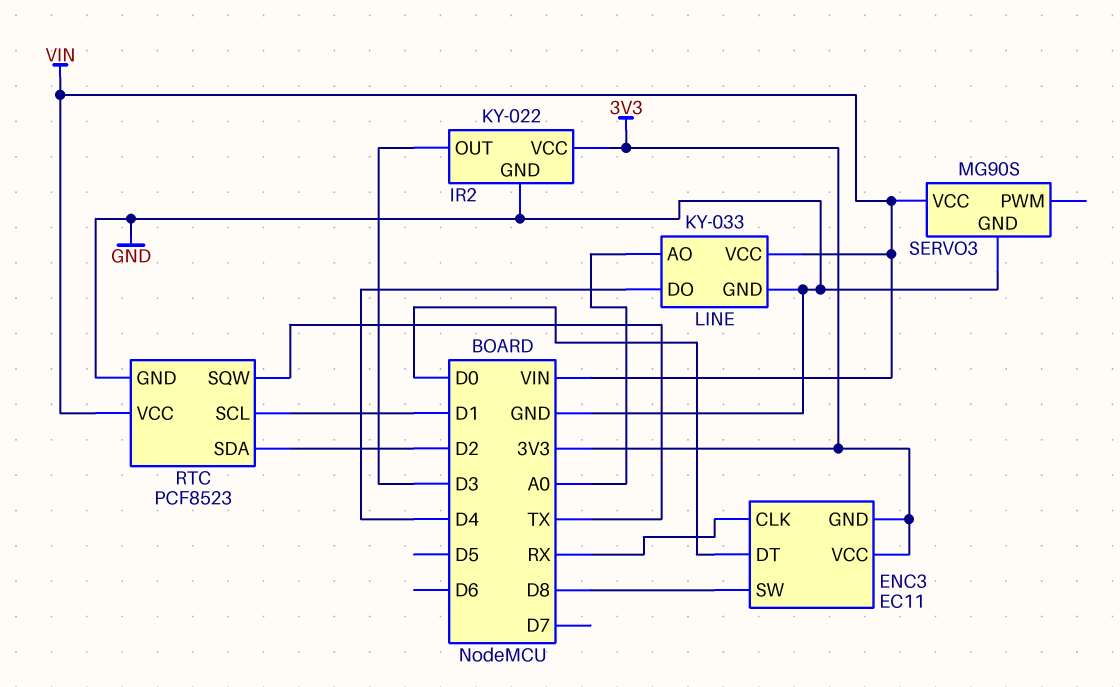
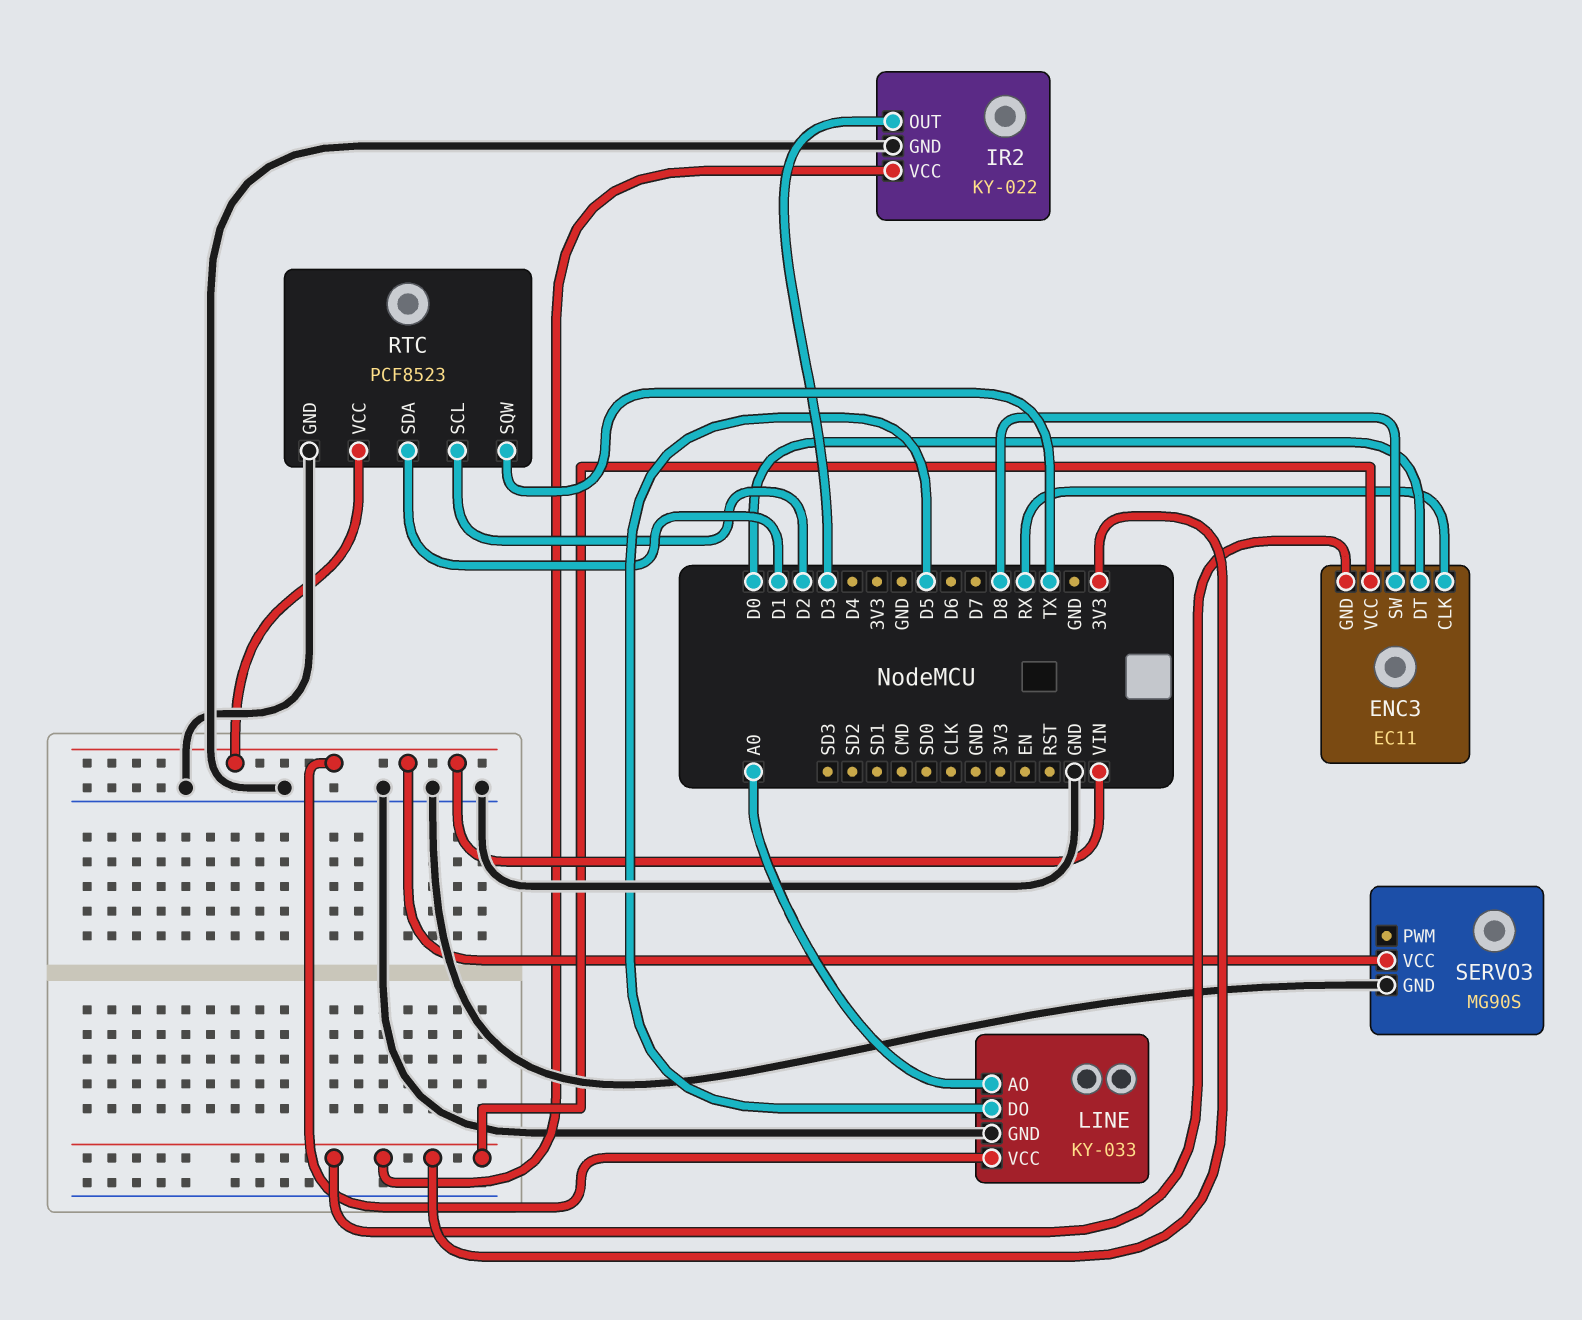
LINE pin DO: D4 -> D5
RTC pin SCL: D1 -> D2
RTC pin SDA: D2 -> D1

